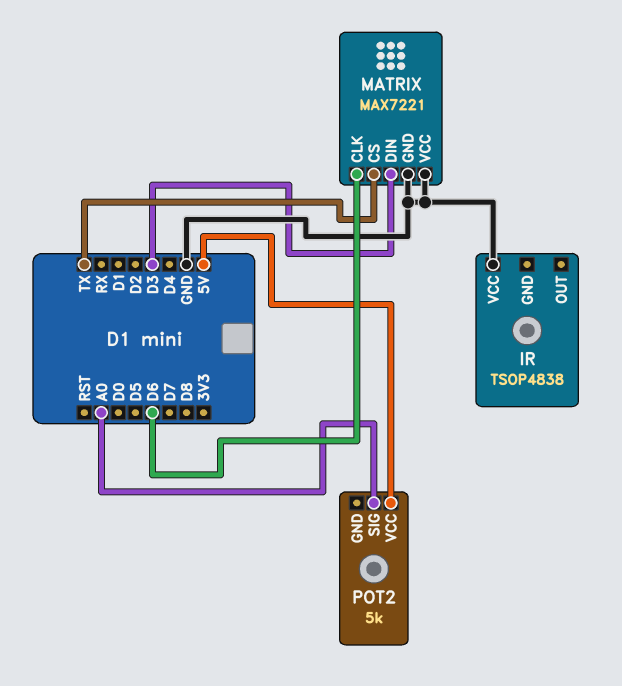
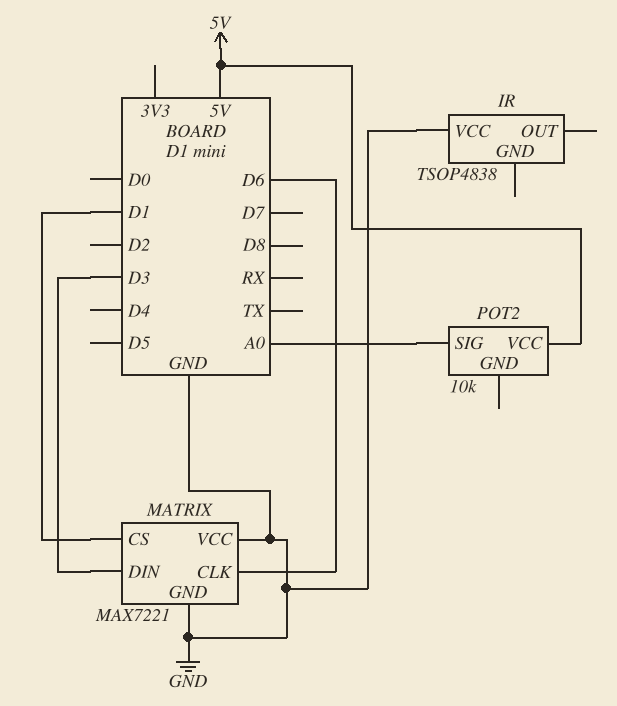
MATRIX pin CS: TX -> D1
POT2: 5k -> 10k

